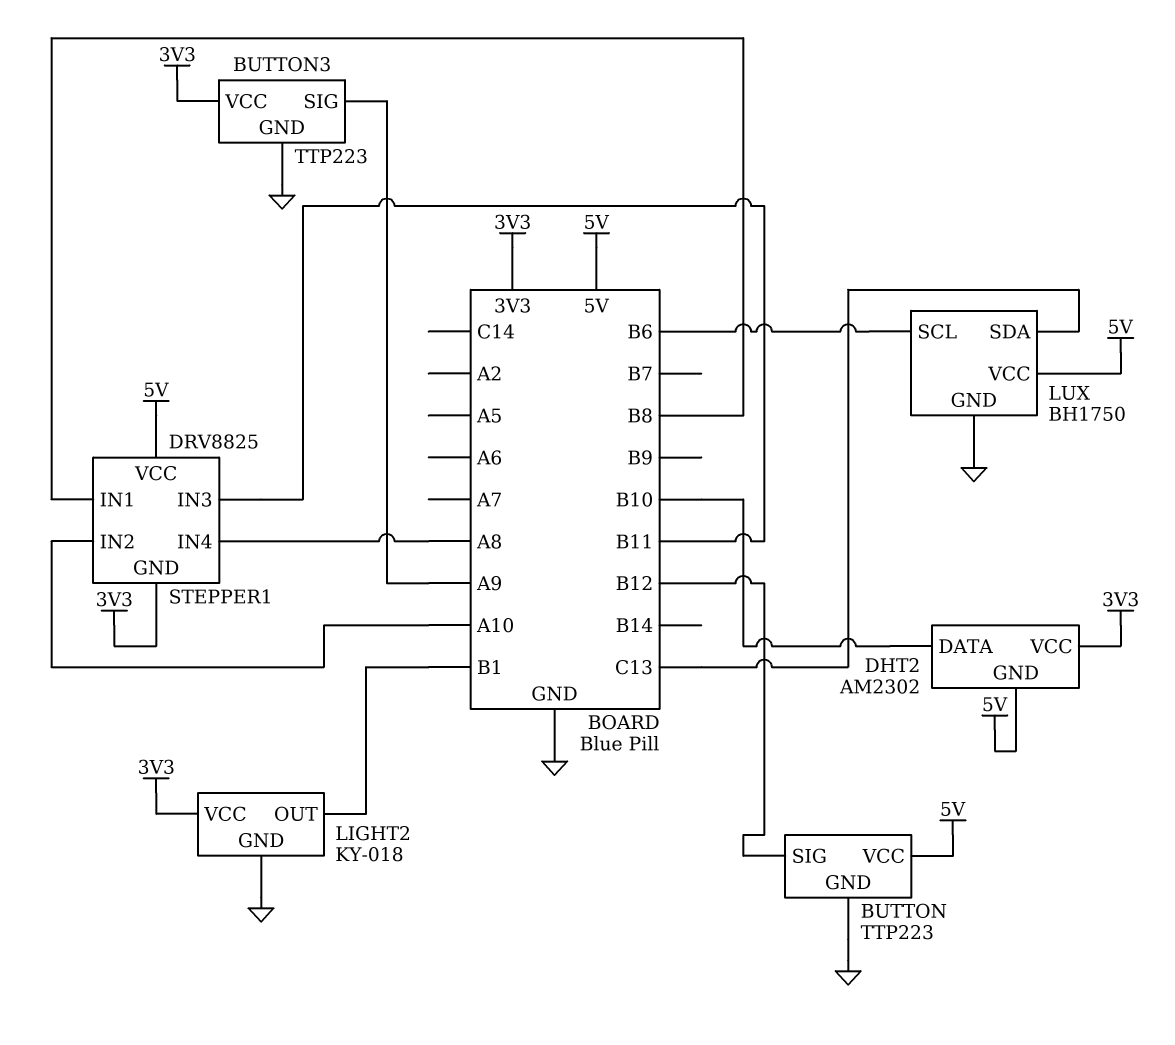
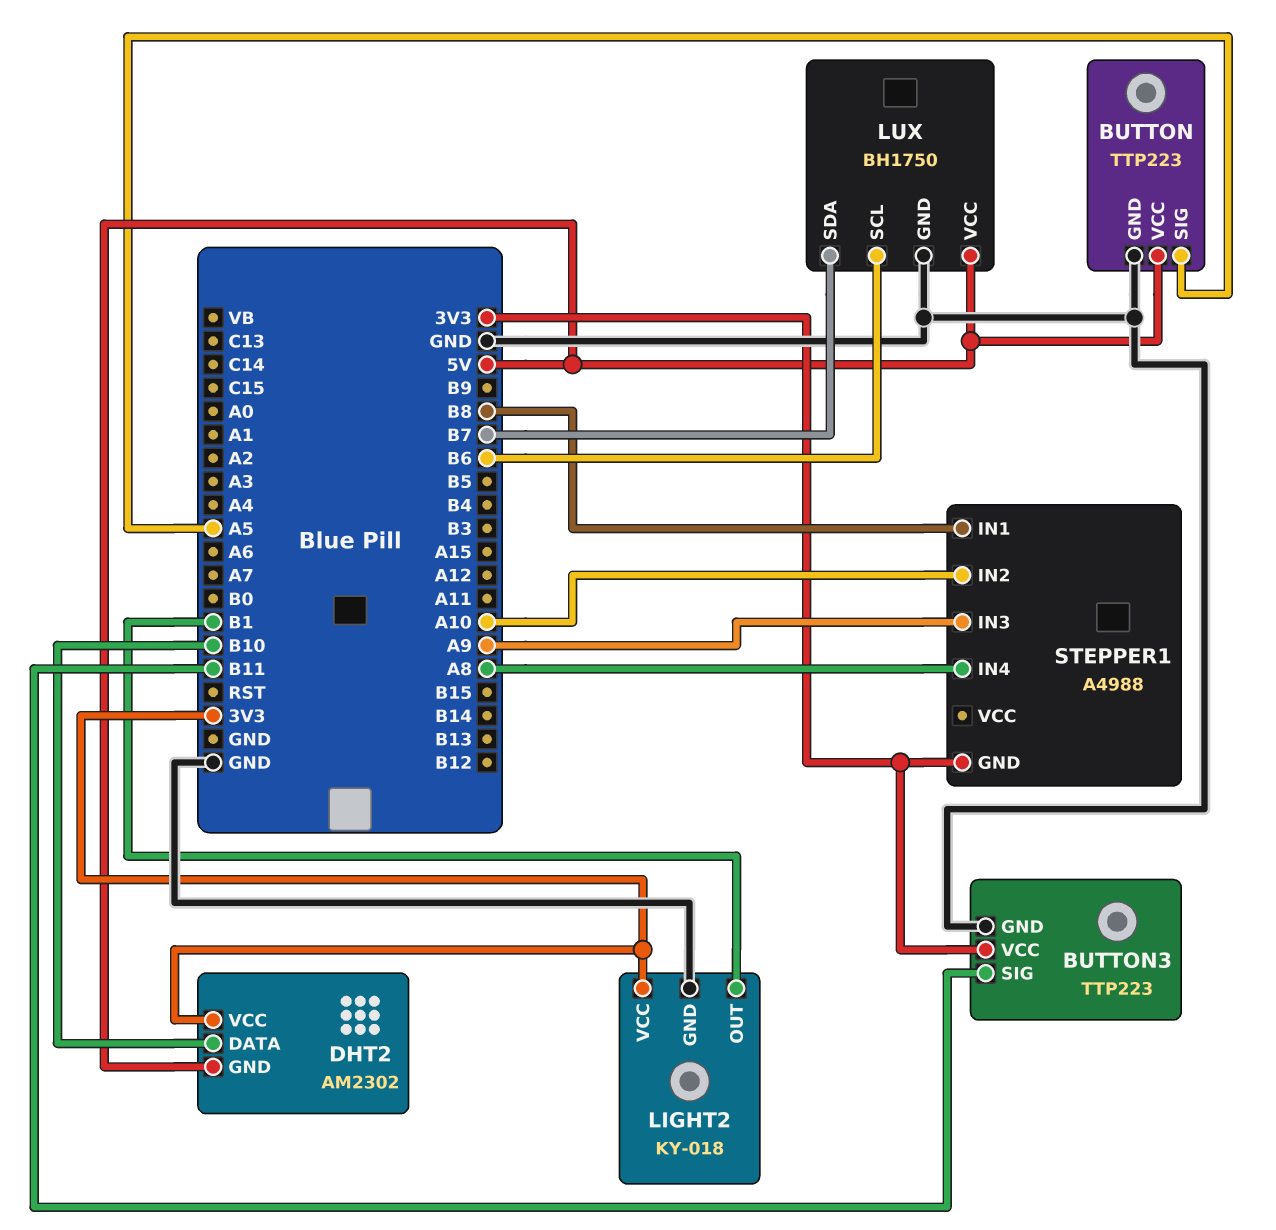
BUTTON pin SIG: B12 -> A5
BUTTON3 pin SIG: A9 -> B11
LUX pin SDA: C13 -> B7
STEPPER1: DRV8825 -> A4988
STEPPER1 pin IN3: B11 -> A9
STEPPER1 pin VCC: 5V -> none

